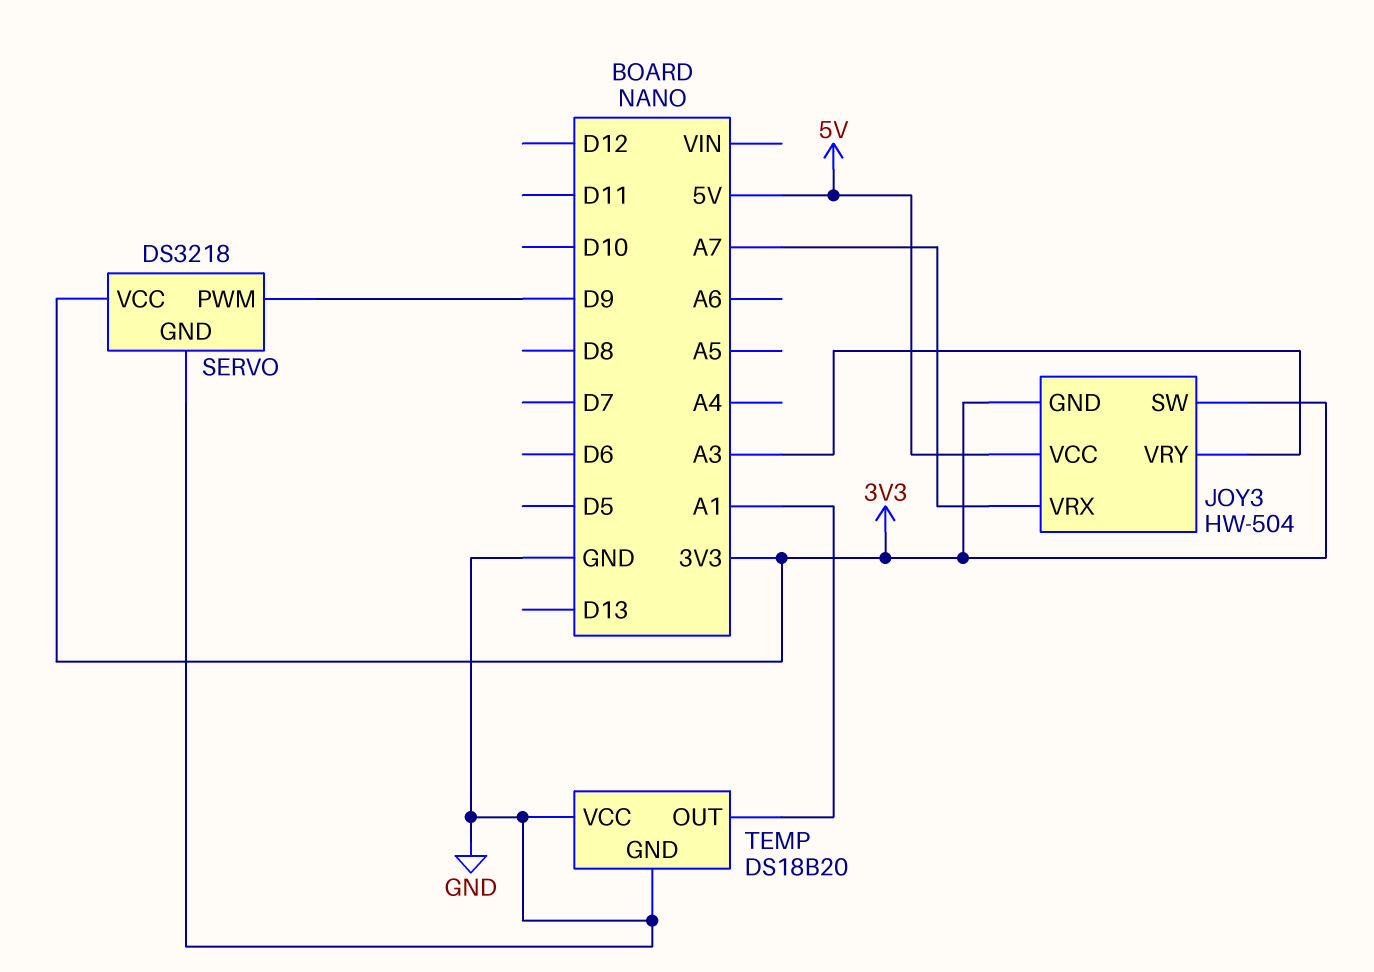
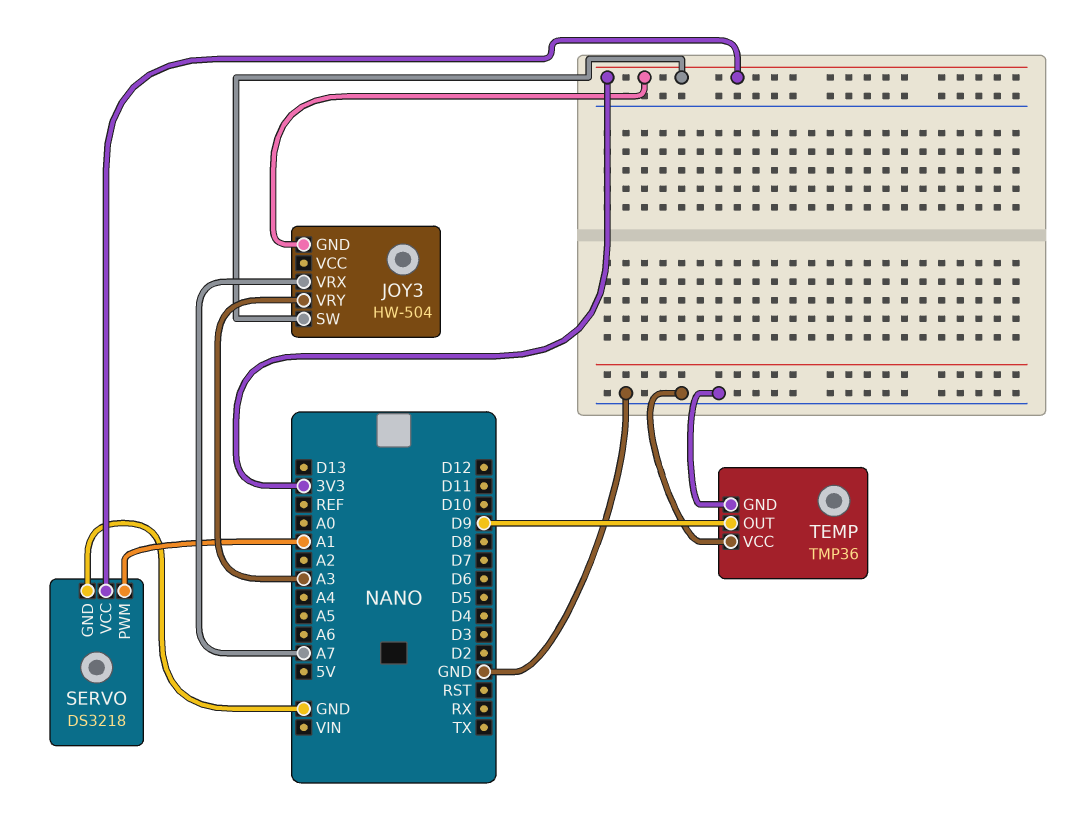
JOY3 pin VCC: 5V -> none
SERVO pin PWM: D9 -> A1
TEMP: DS18B20 -> TMP36
TEMP pin OUT: A1 -> D9

